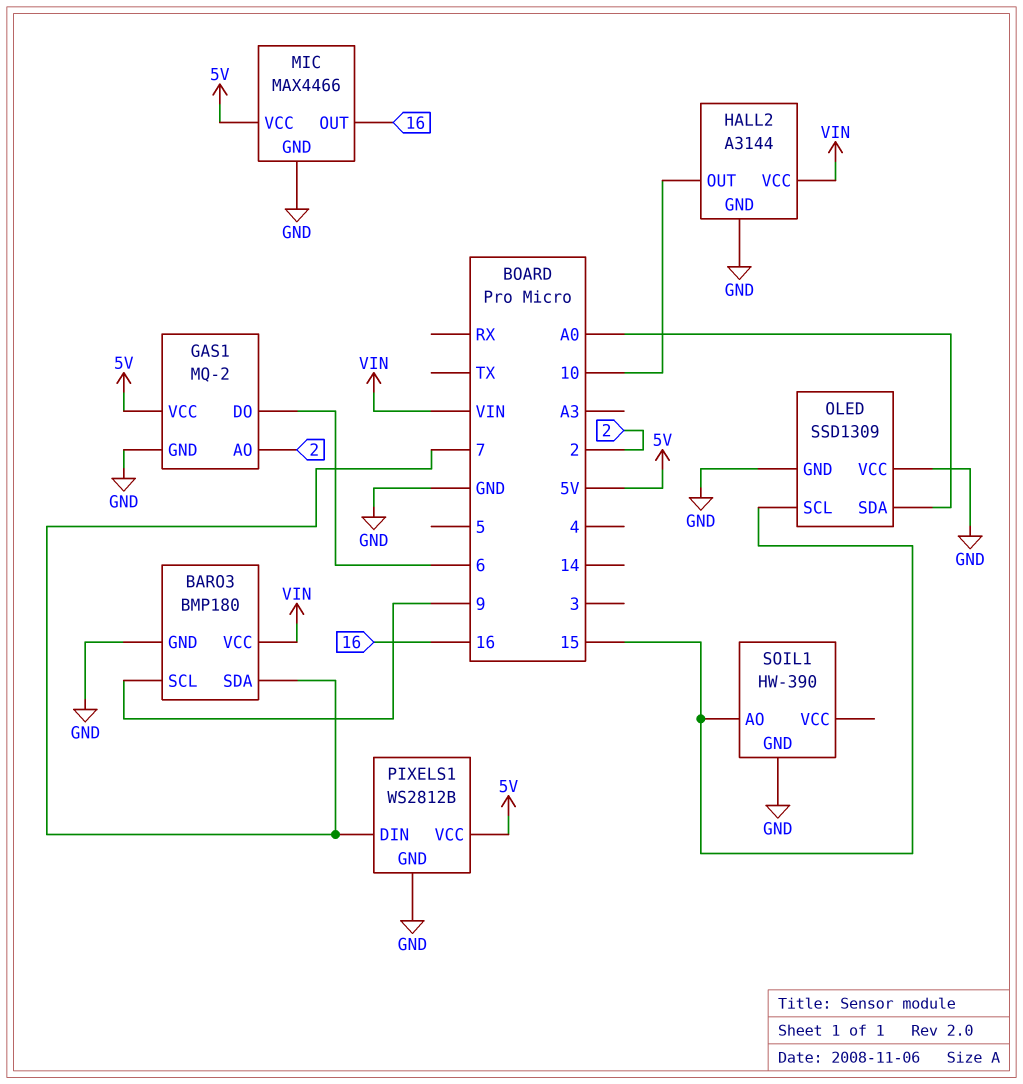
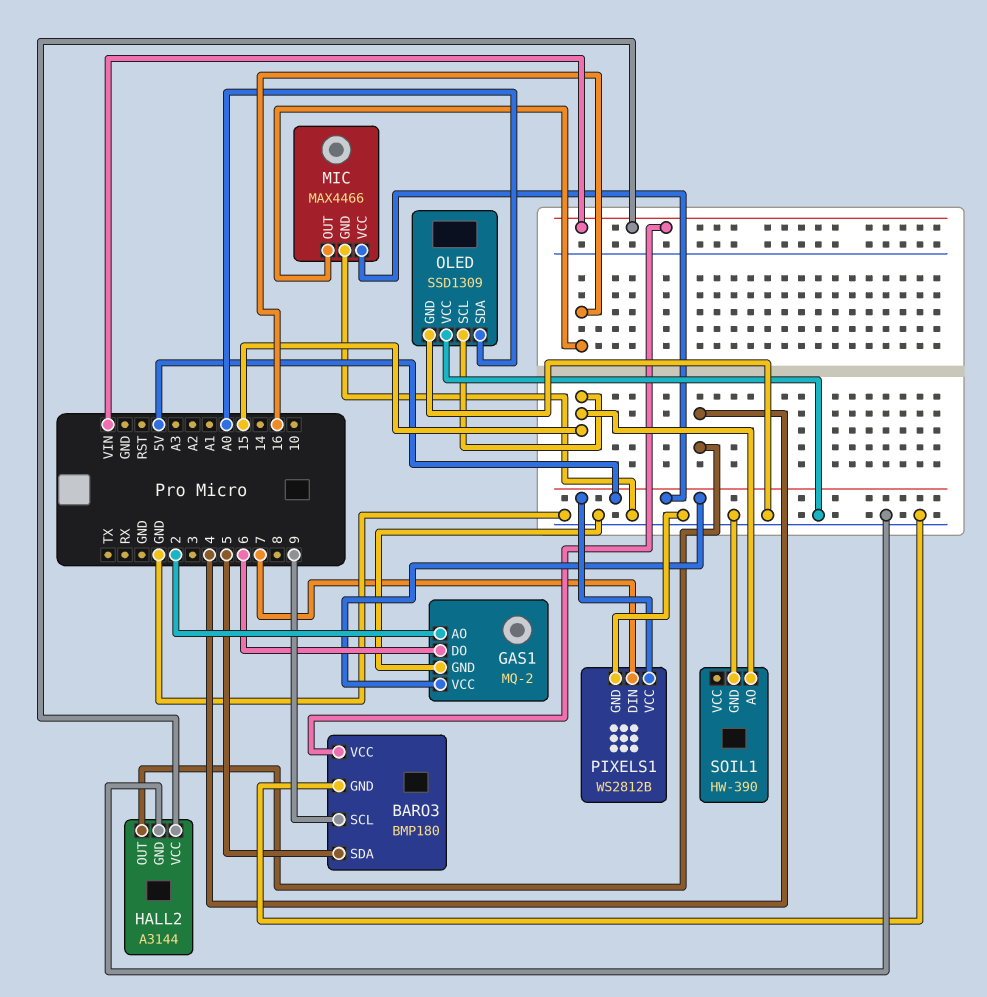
BARO3 pin SDA: 7 -> 5
HALL2 pin OUT: 10 -> 4

